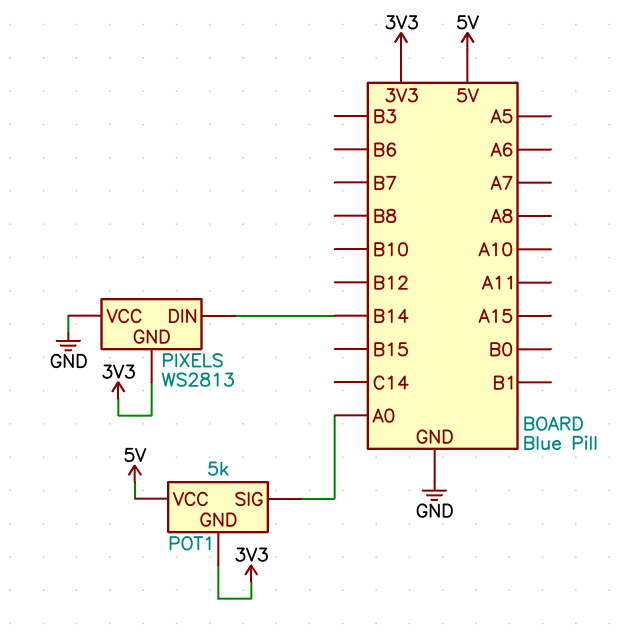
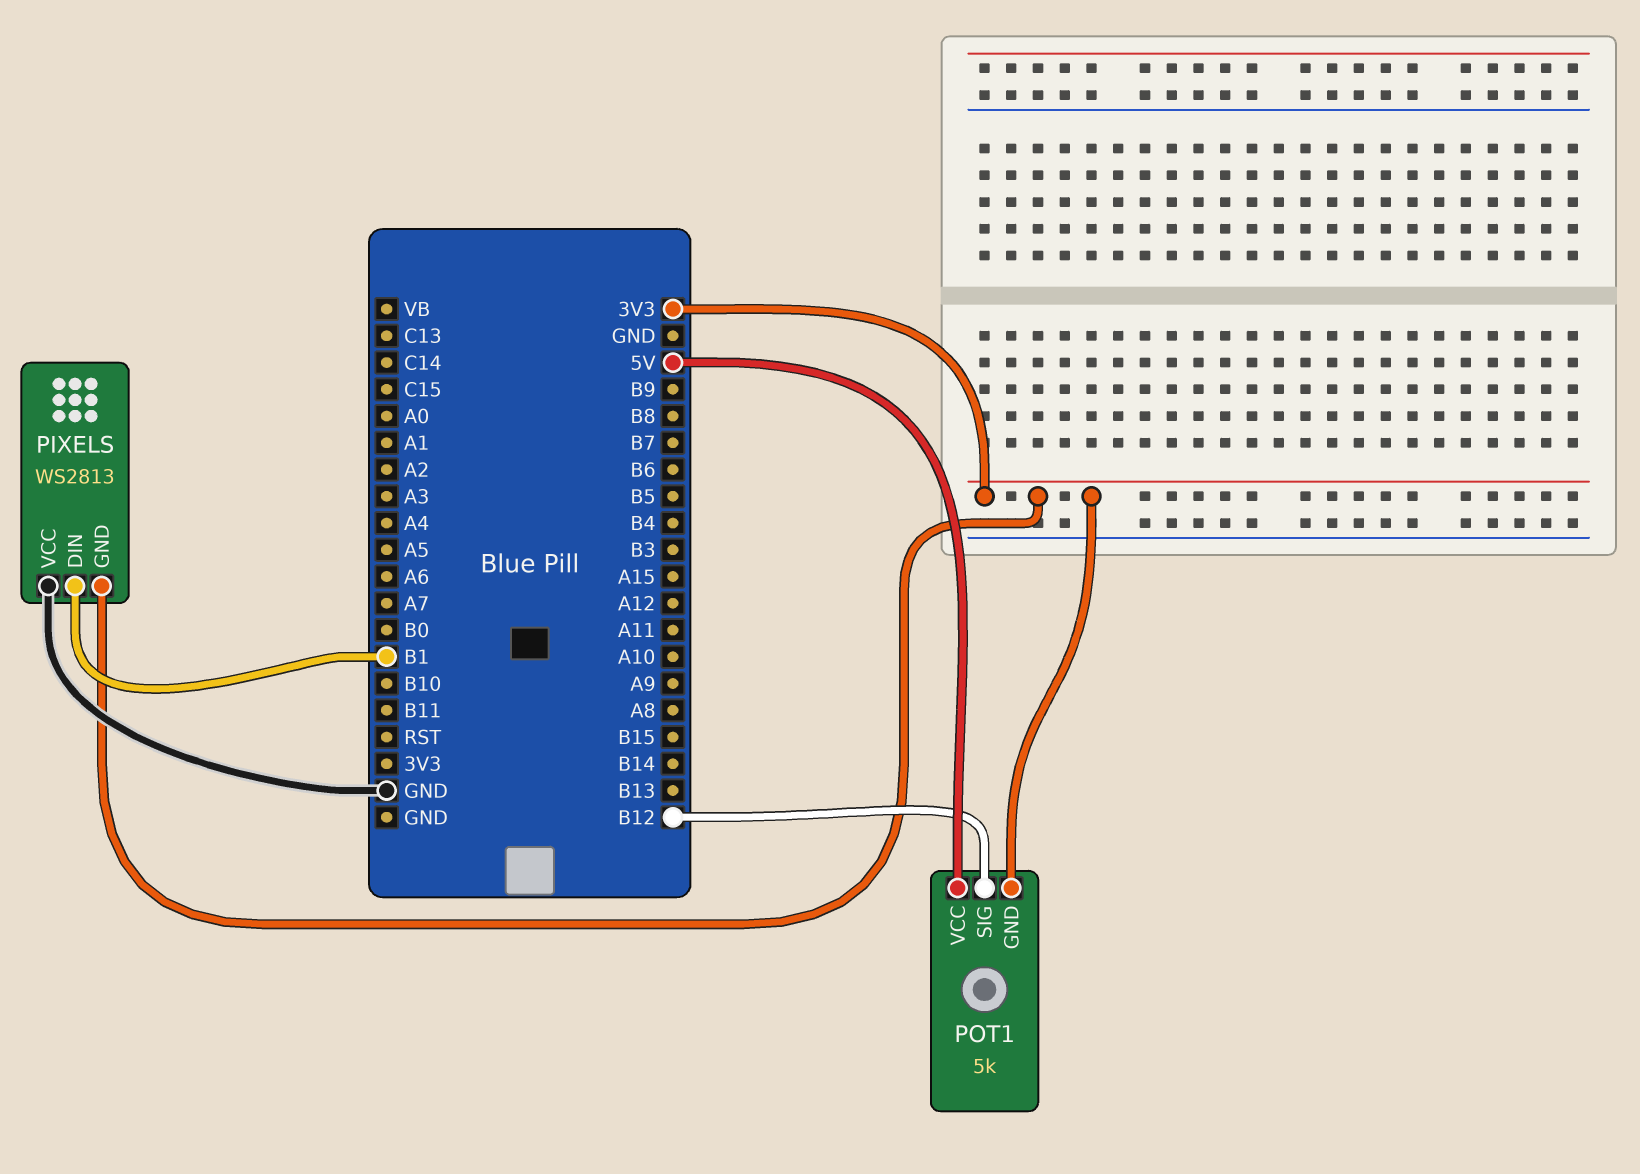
PIXELS pin DIN: B14 -> B1
POT1 pin SIG: A0 -> B12

